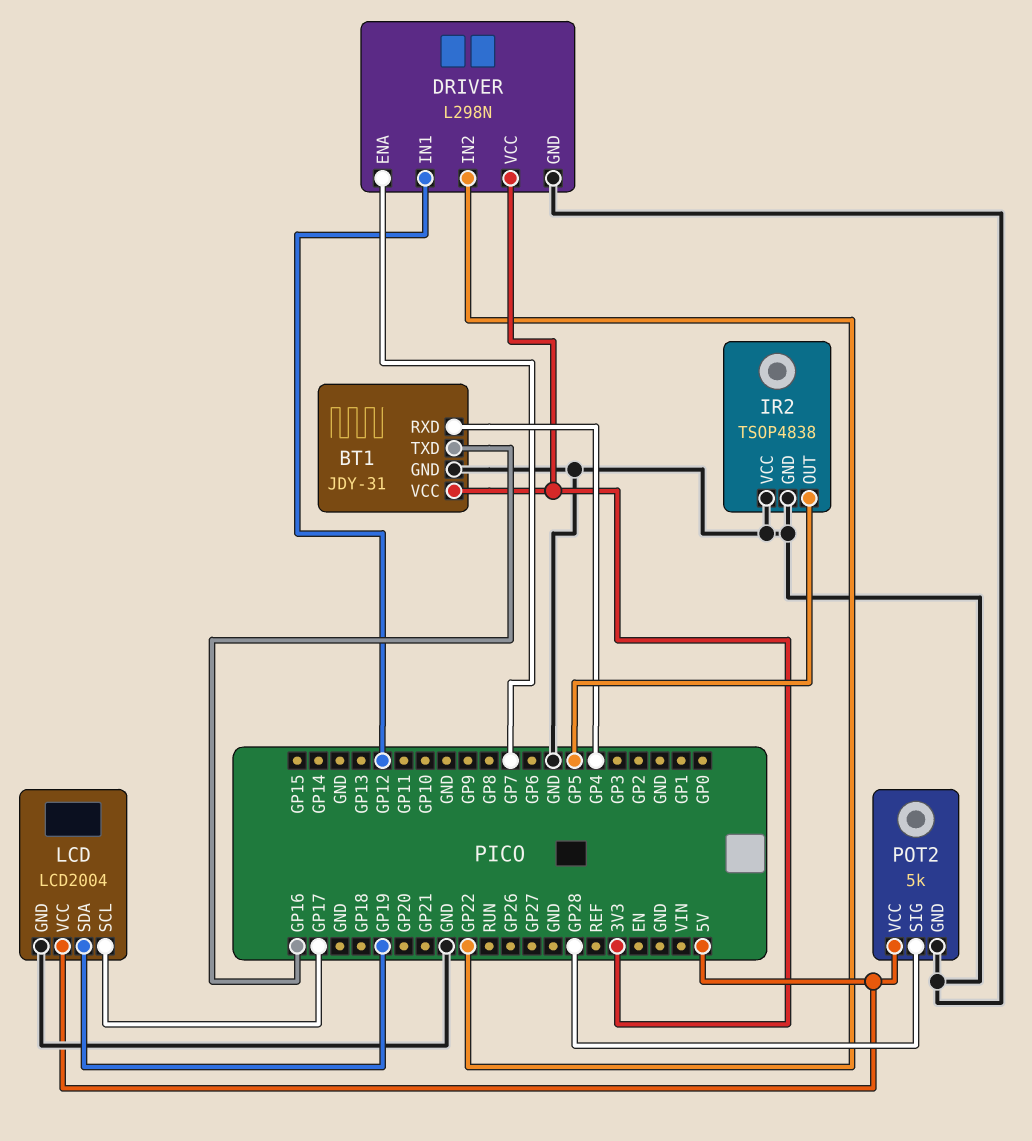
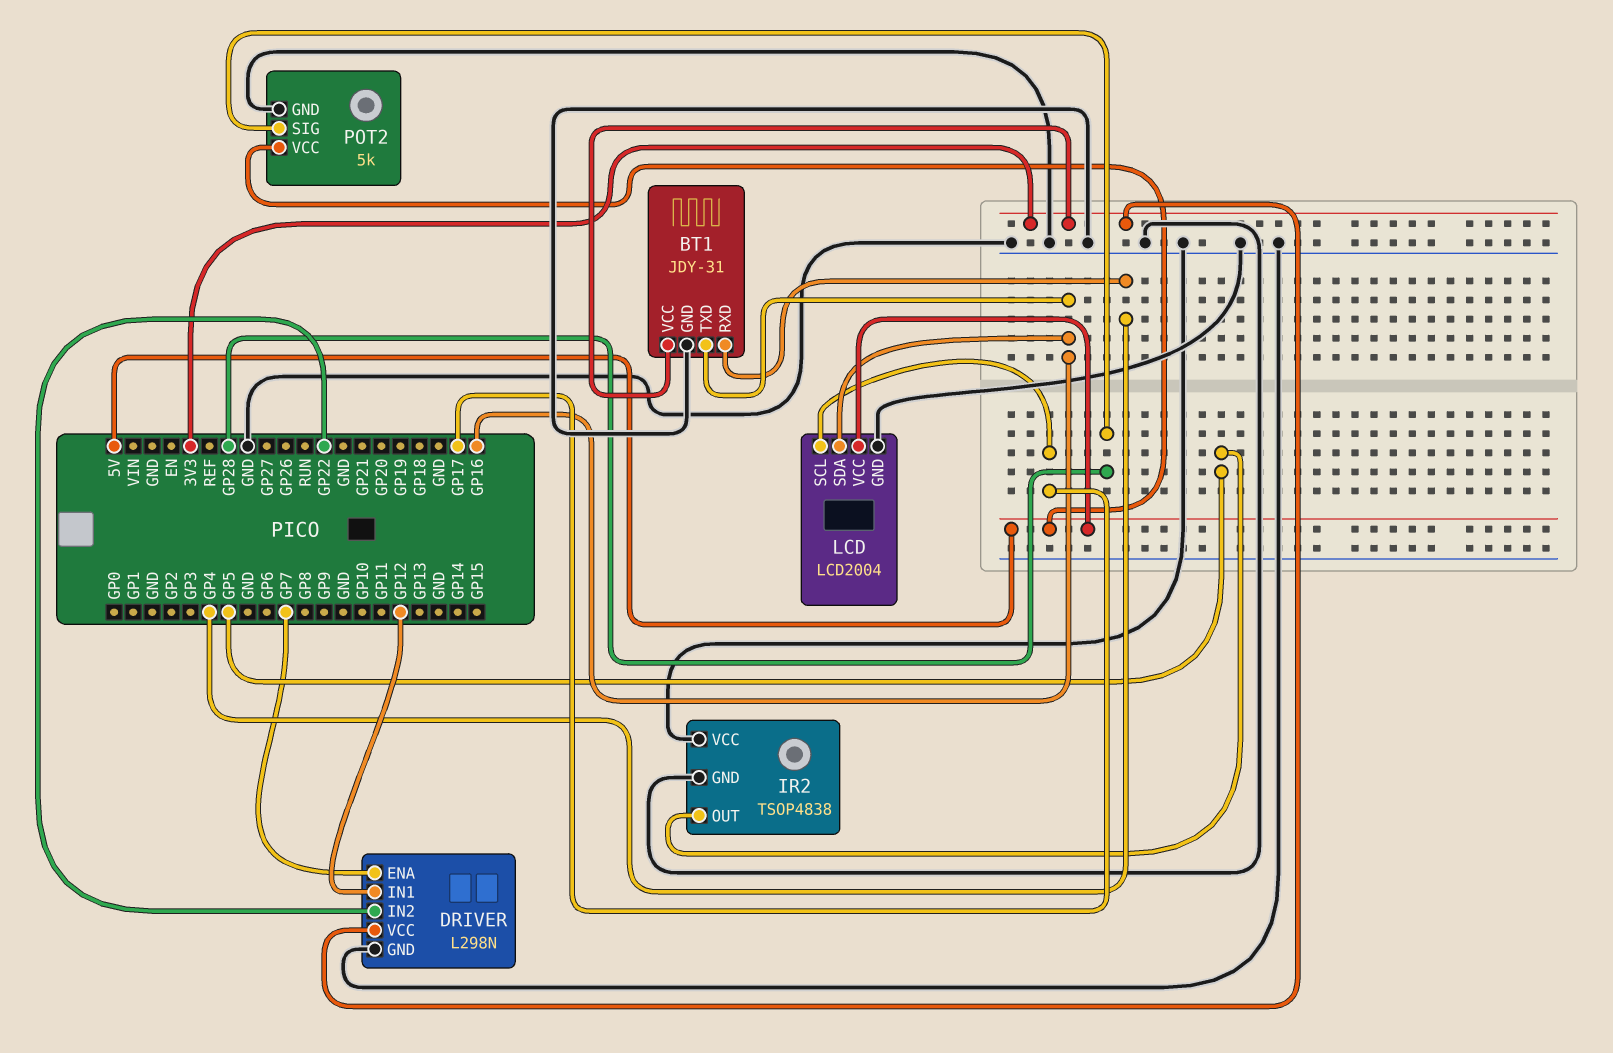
LCD pin SDA: GP19 -> GP16

